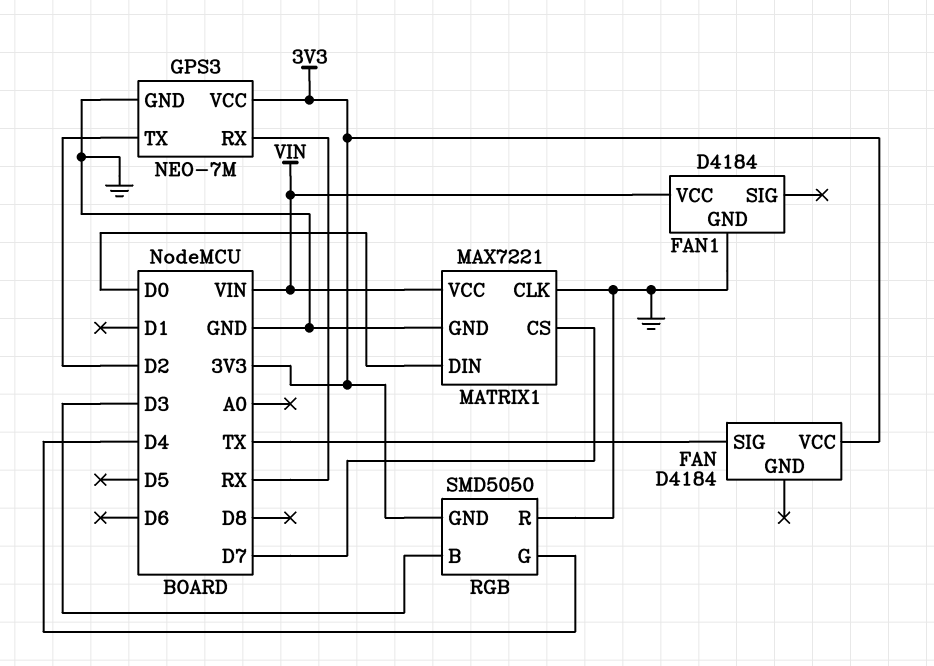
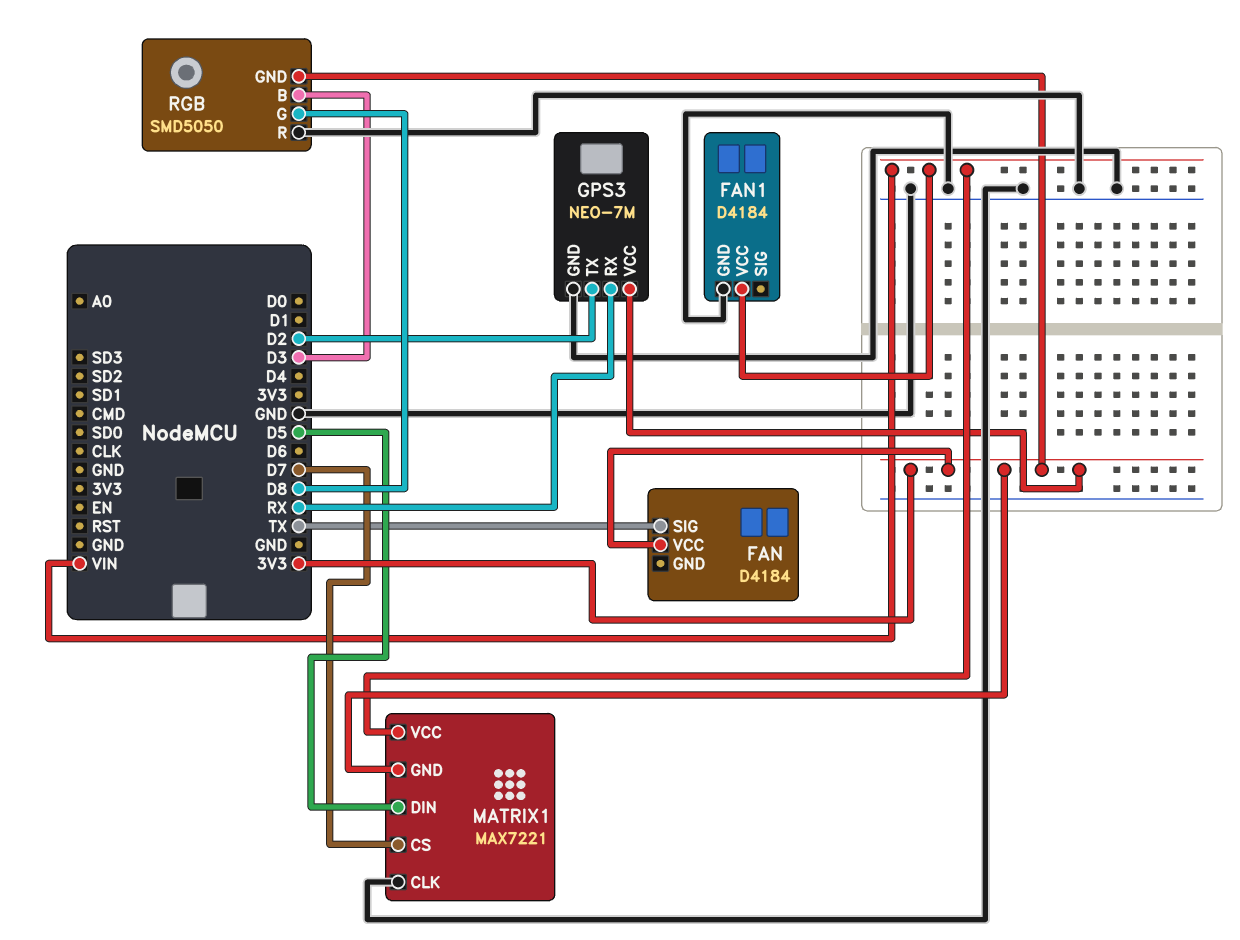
MATRIX1 pin DIN: D0 -> D5
MATRIX1 pin GND: GND -> 3V3
RGB pin G: D4 -> D8

